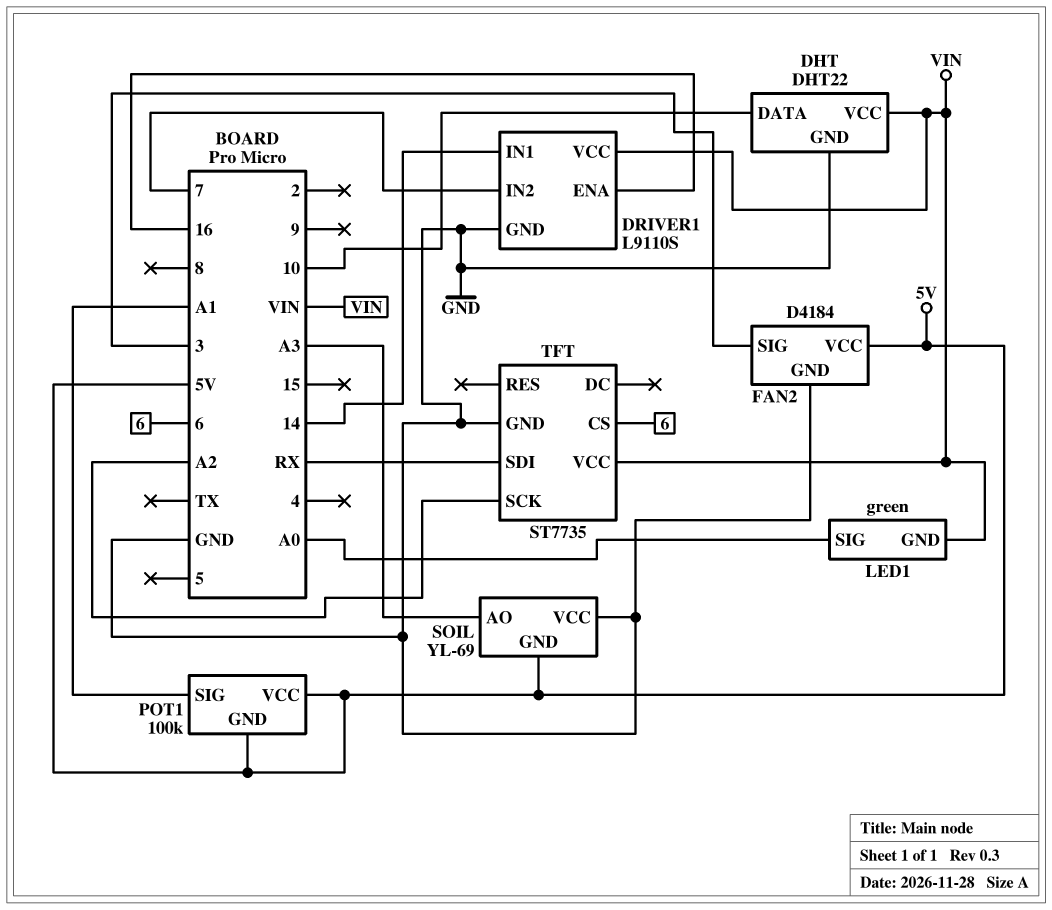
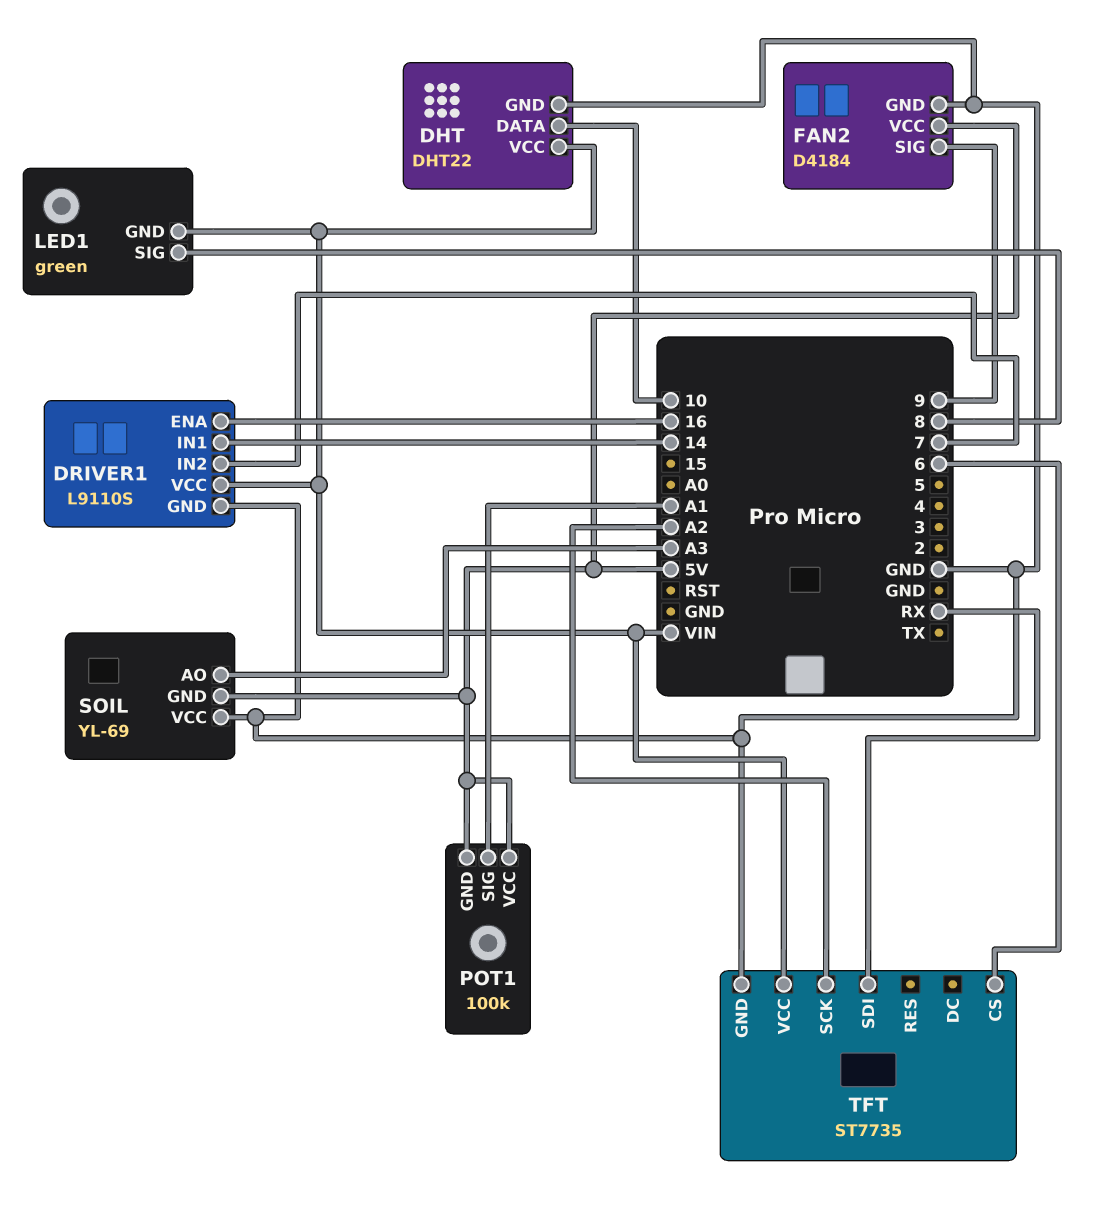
FAN2 pin SIG: 3 -> 9
LED1 pin SIG: A0 -> 8

